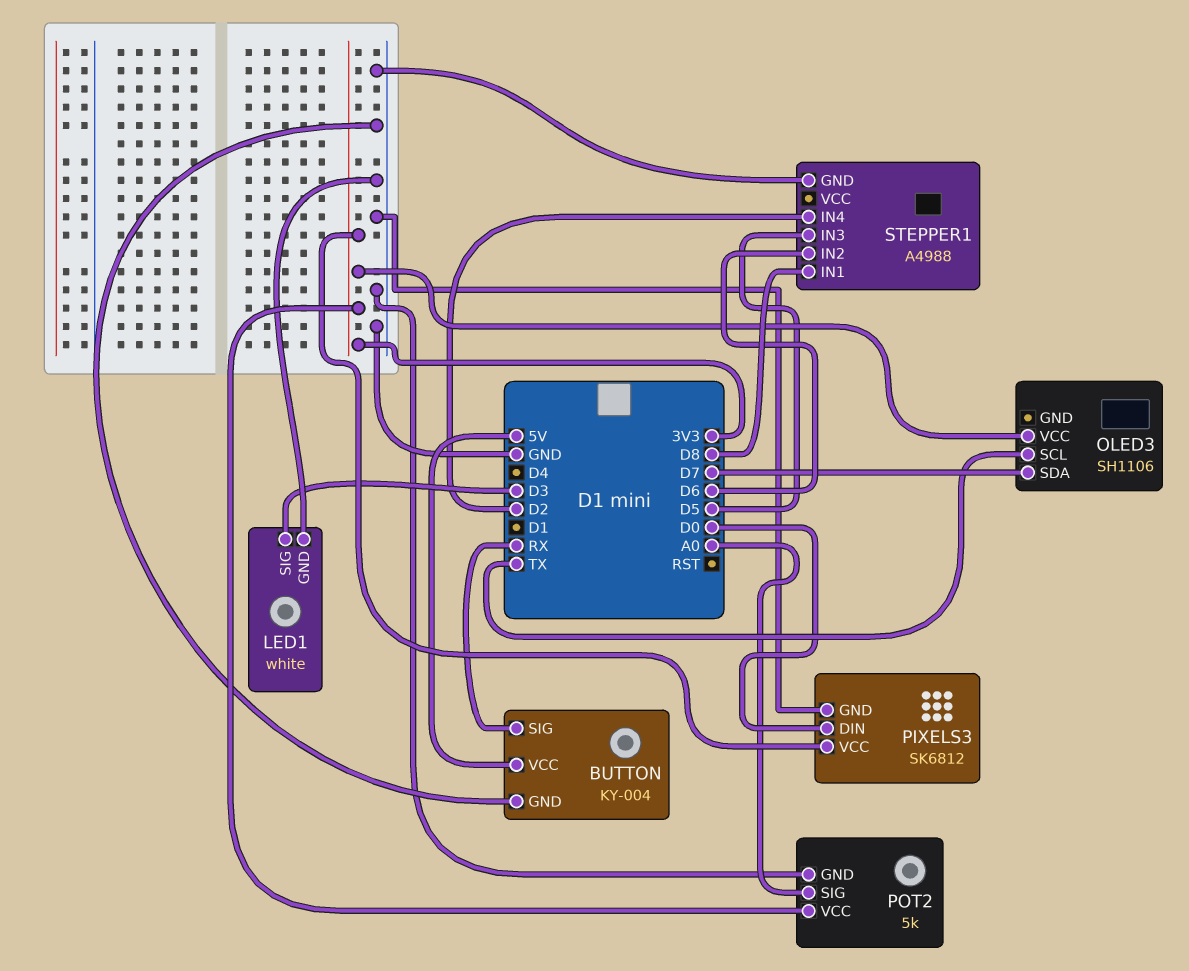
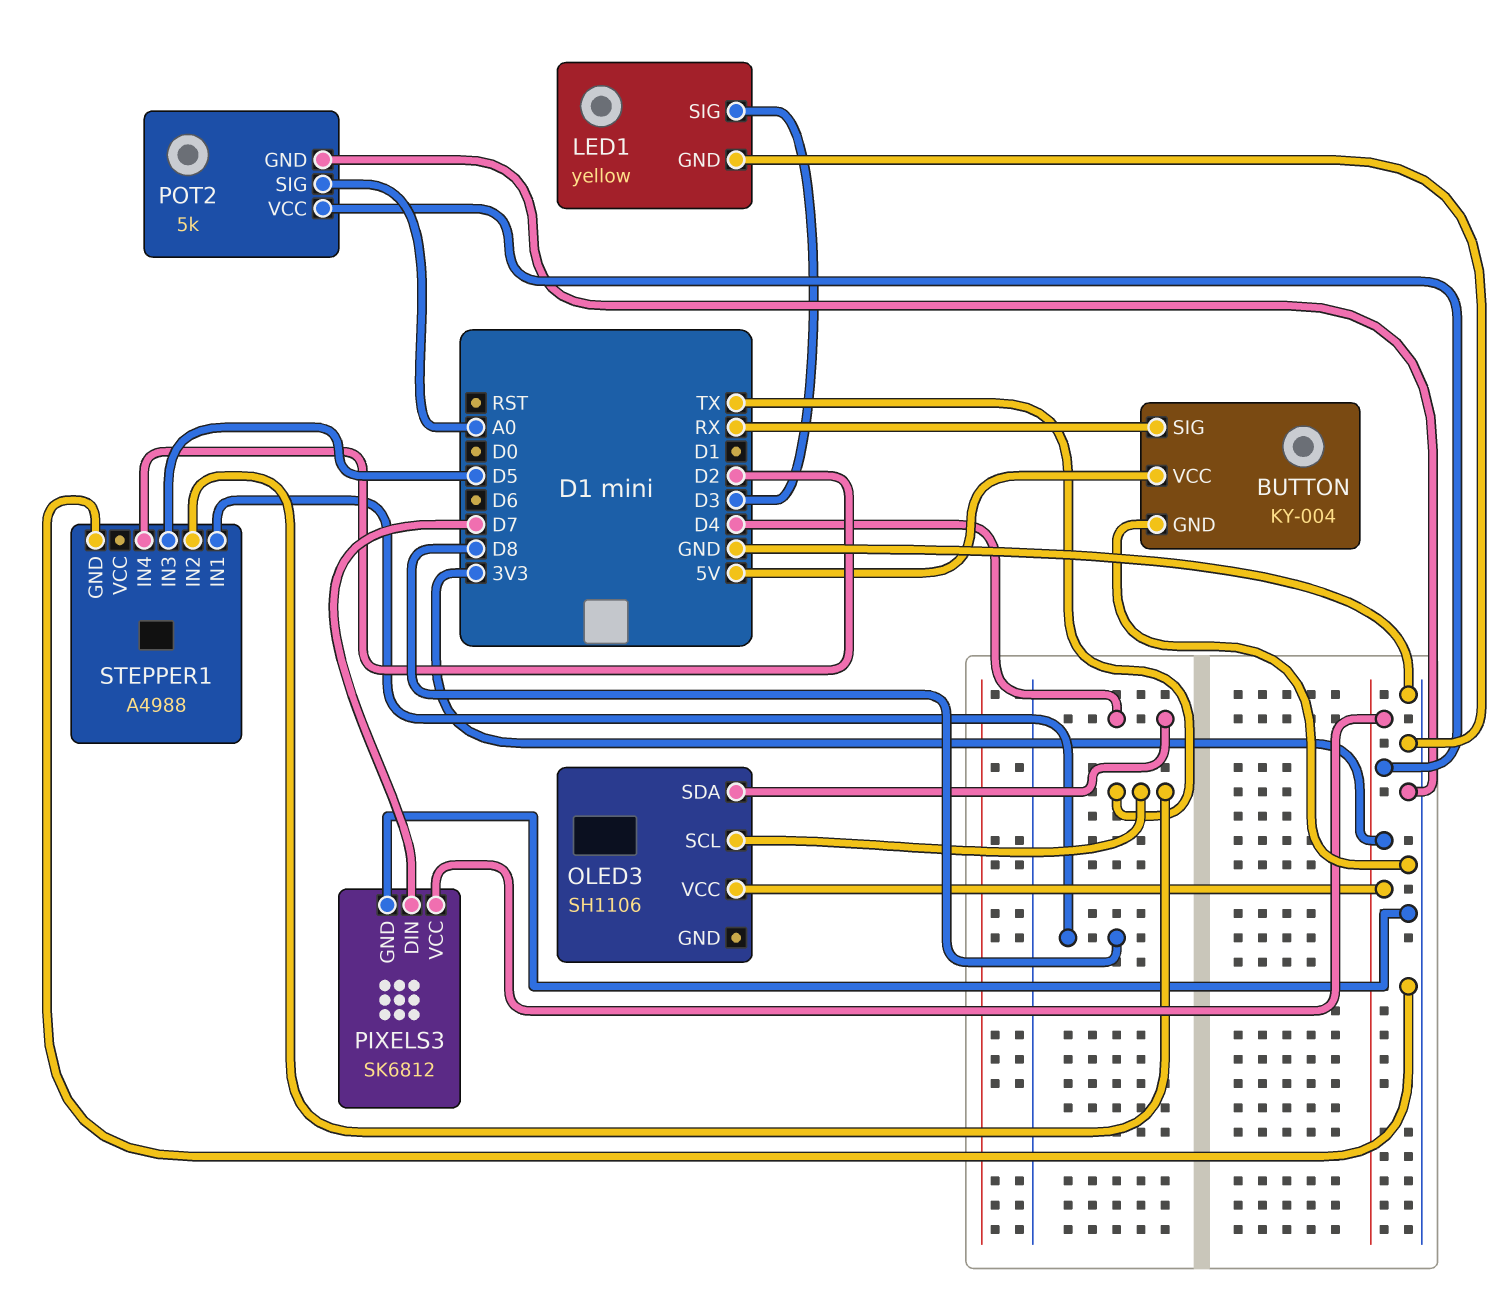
LED1: white -> yellow
OLED3 pin SDA: D7 -> D4
PIXELS3 pin DIN: D0 -> D7
STEPPER1 pin IN2: D6 -> TX

